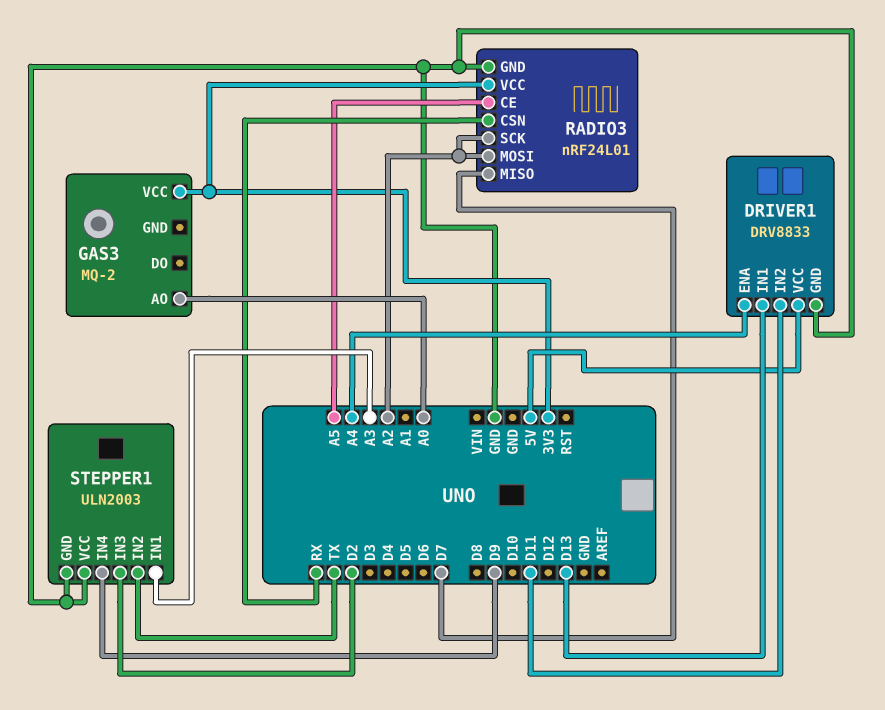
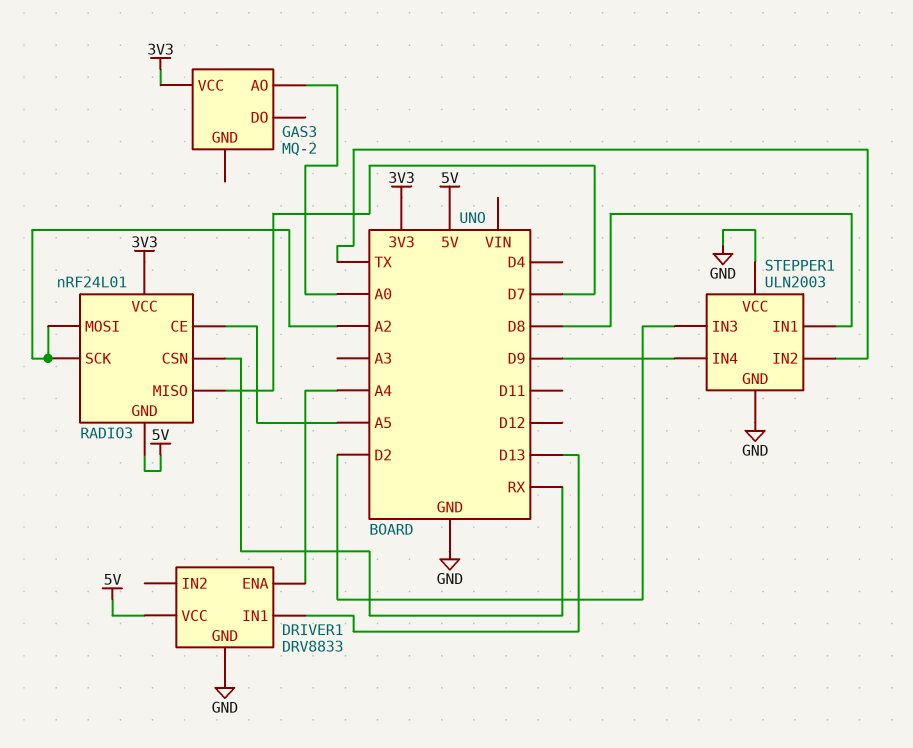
DRIVER1 pin IN2: D11 -> none
RADIO3 pin GND: GND -> 5V
STEPPER1 pin IN1: A3 -> D8

